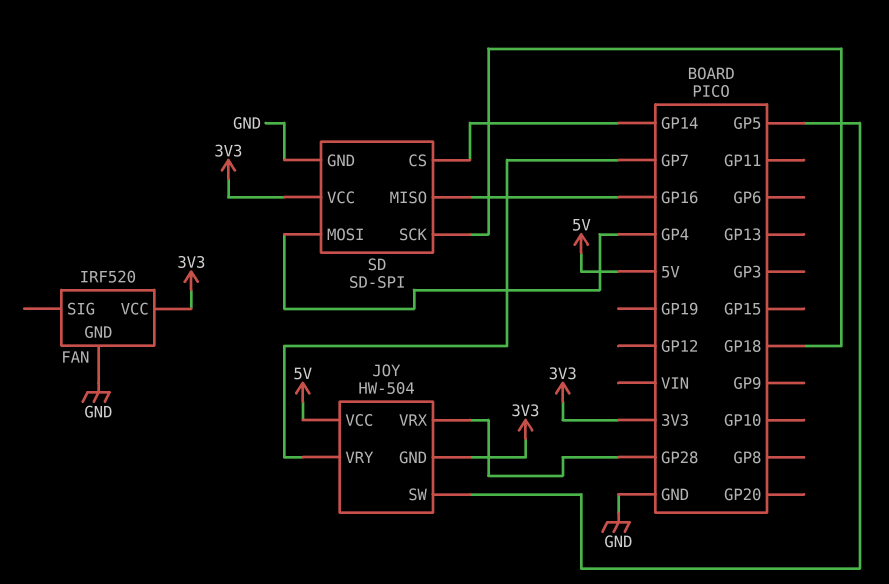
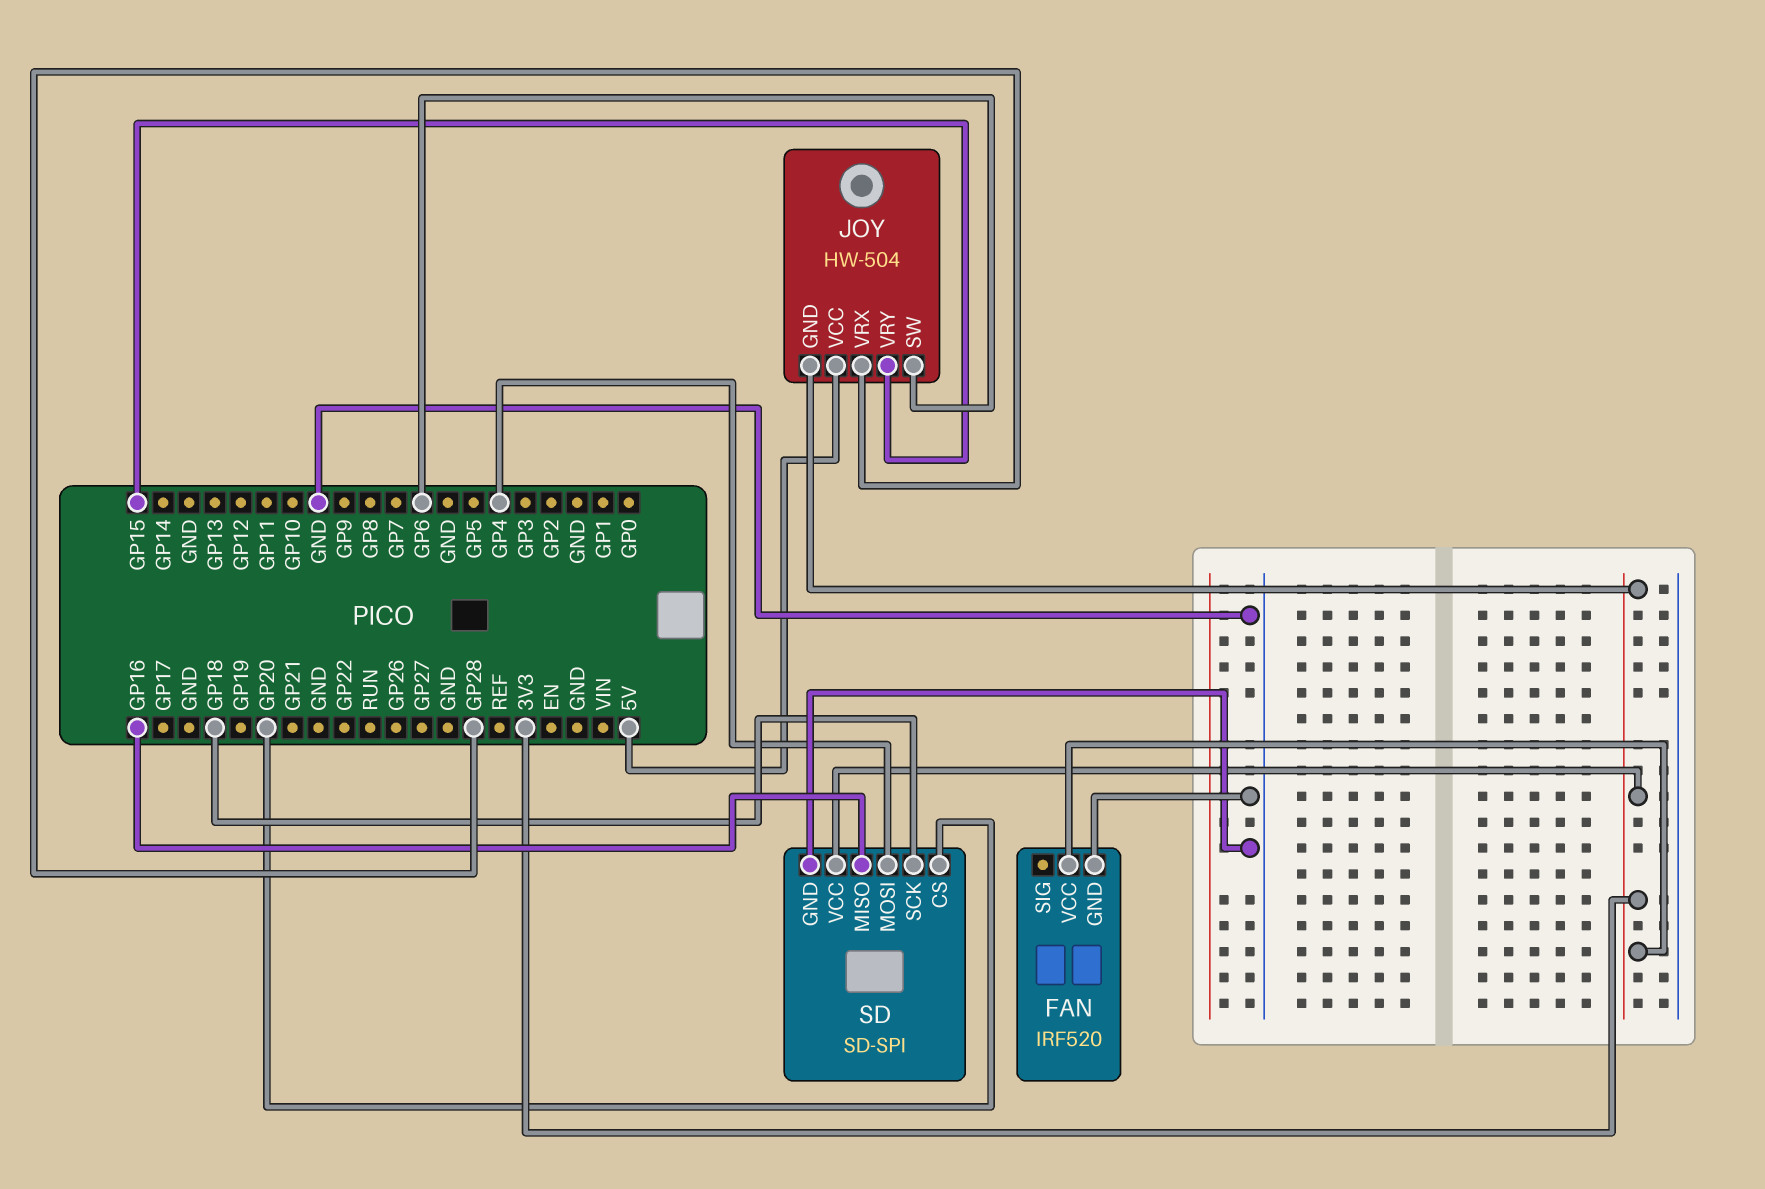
JOY pin SW: GP5 -> GP6
JOY pin VRY: GP7 -> GP15
SD pin CS: GP14 -> GP20

